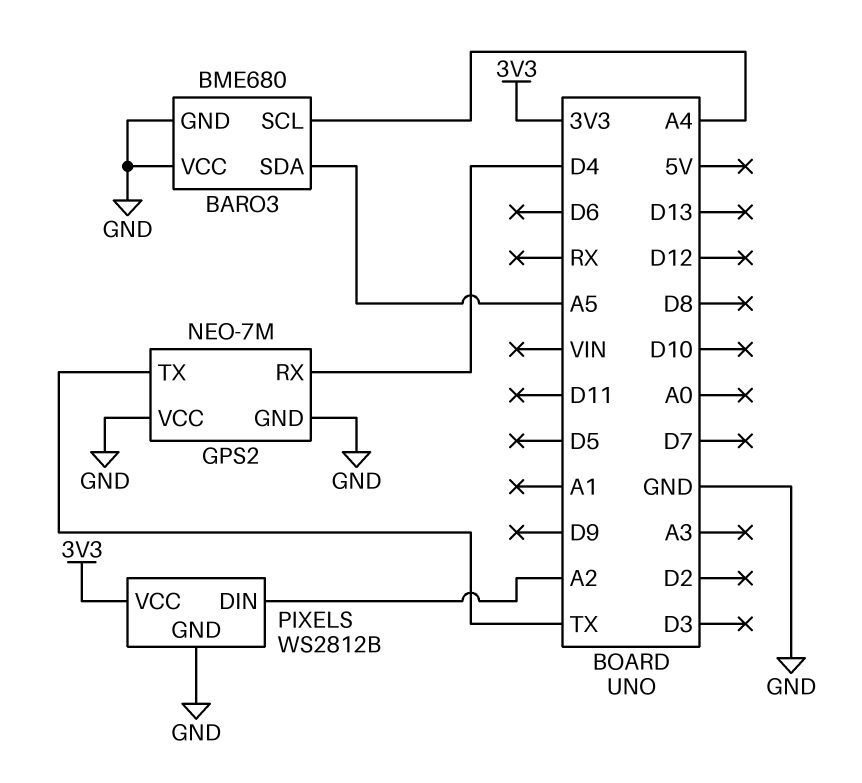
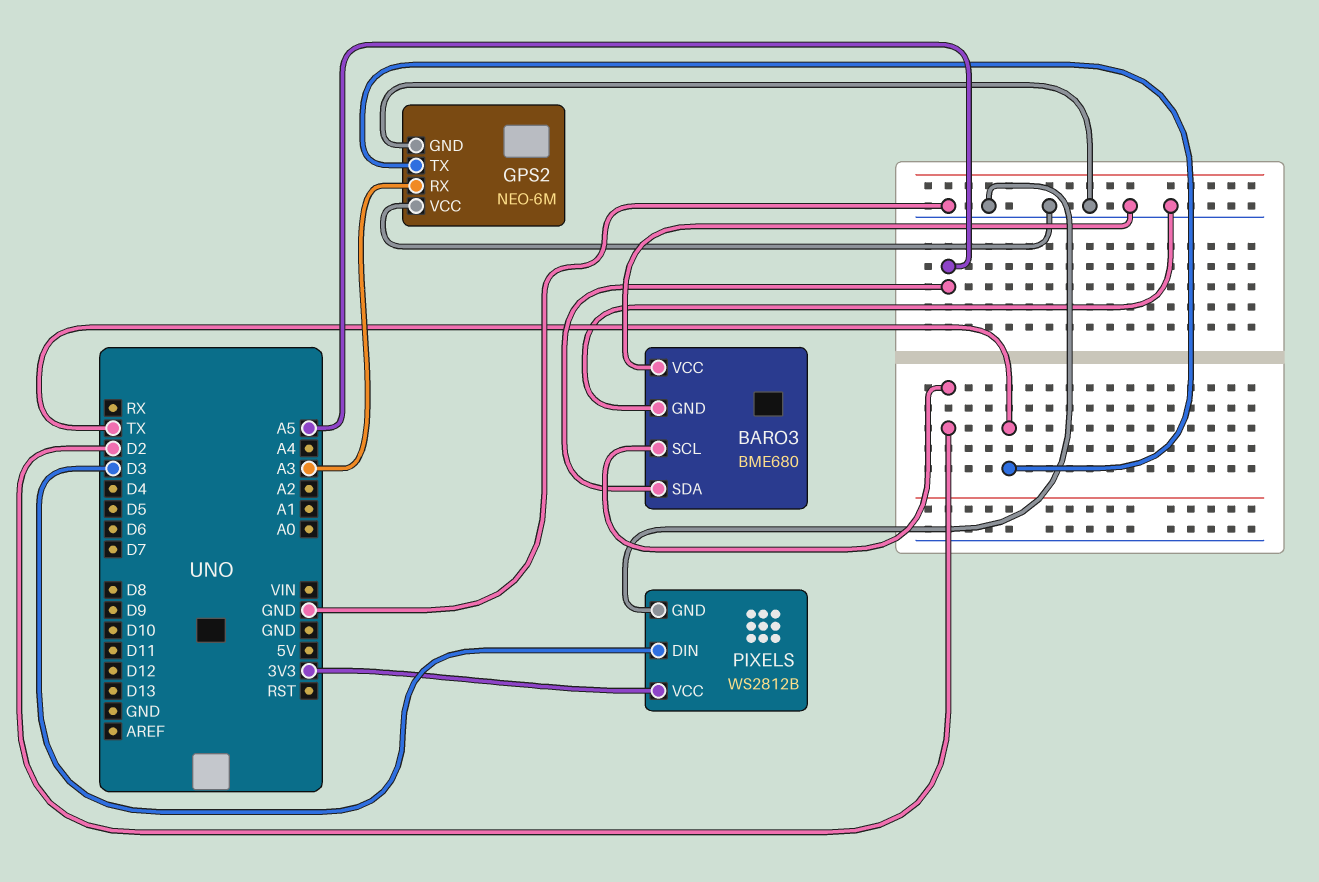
BARO3 pin SCL: A4 -> D2
GPS2: NEO-7M -> NEO-6M
GPS2 pin RX: D4 -> A3
PIXELS pin DIN: A2 -> D3

